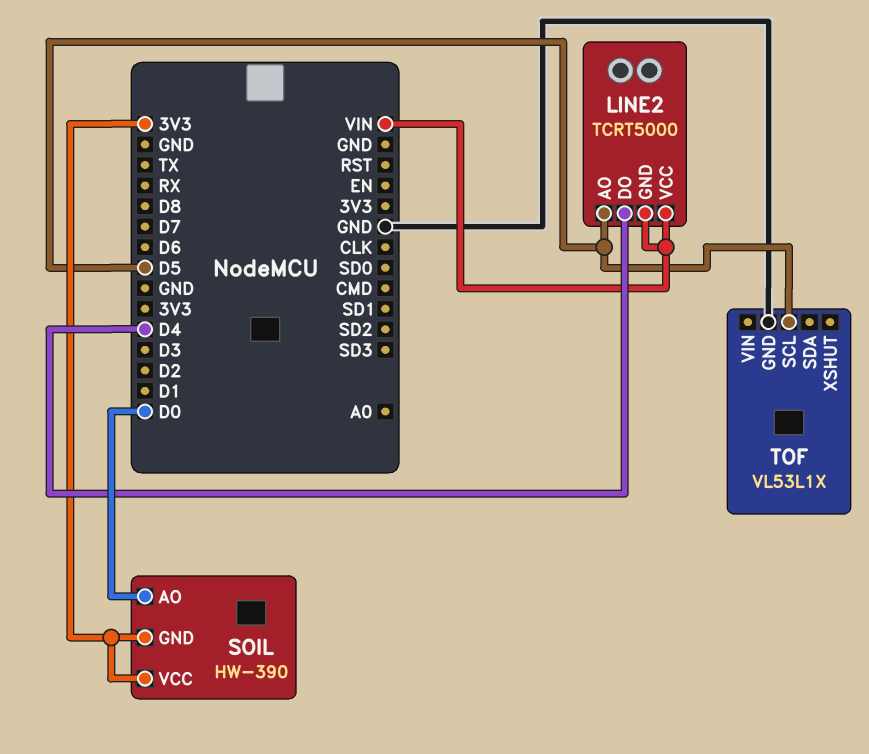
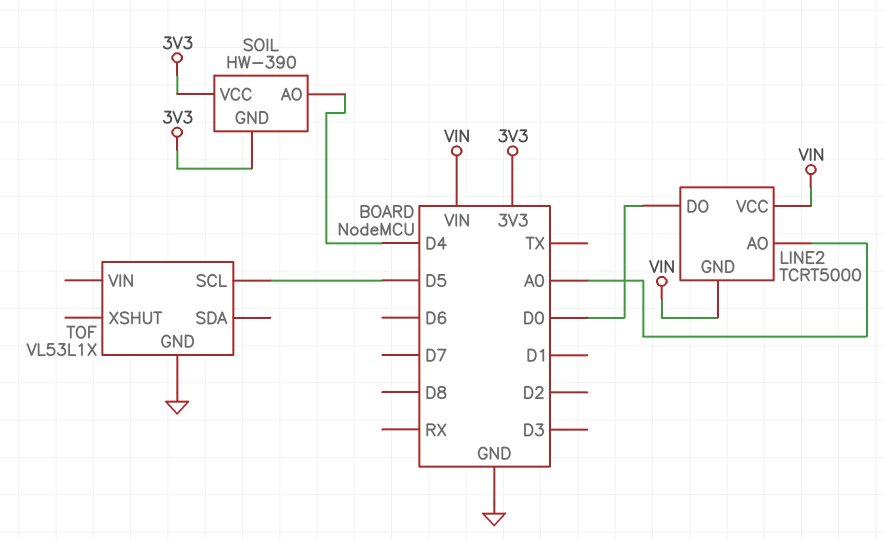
LINE2 pin AO: D5 -> A0
LINE2 pin DO: D4 -> D0
SOIL pin AO: D0 -> D4

